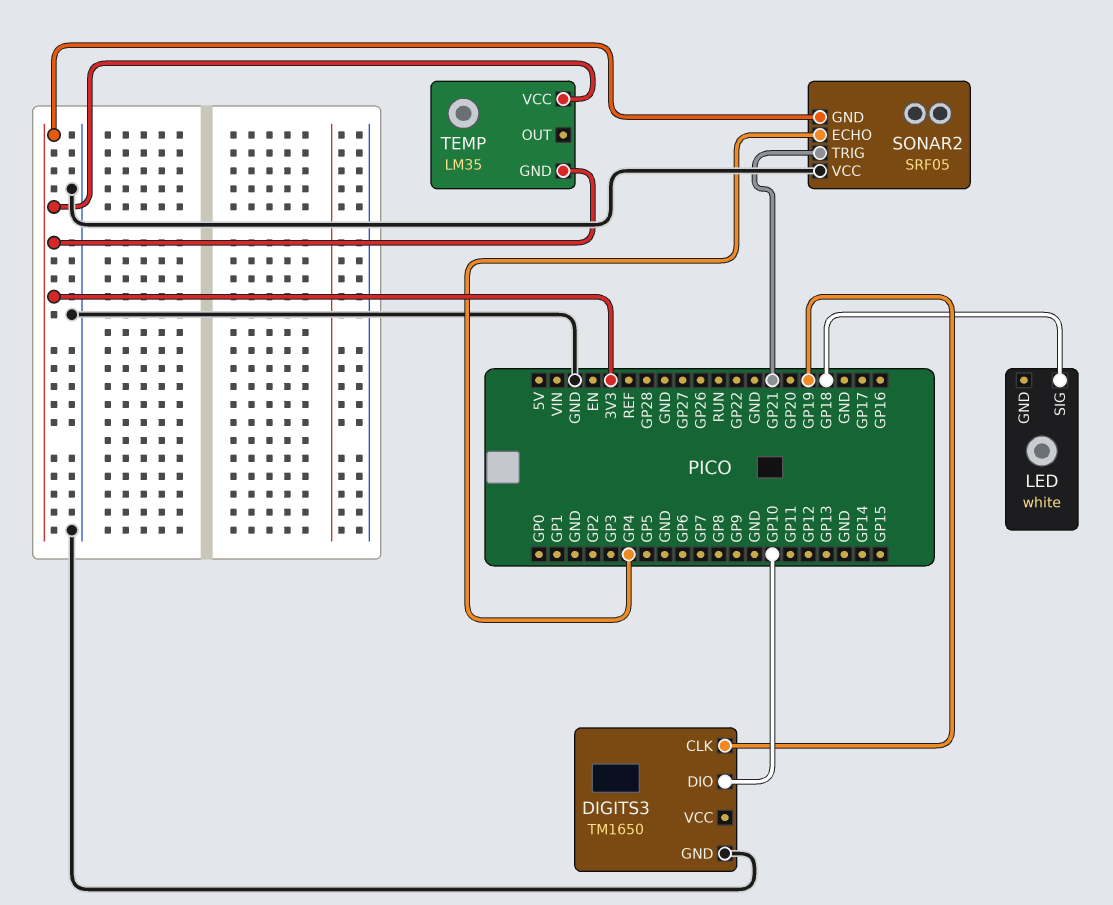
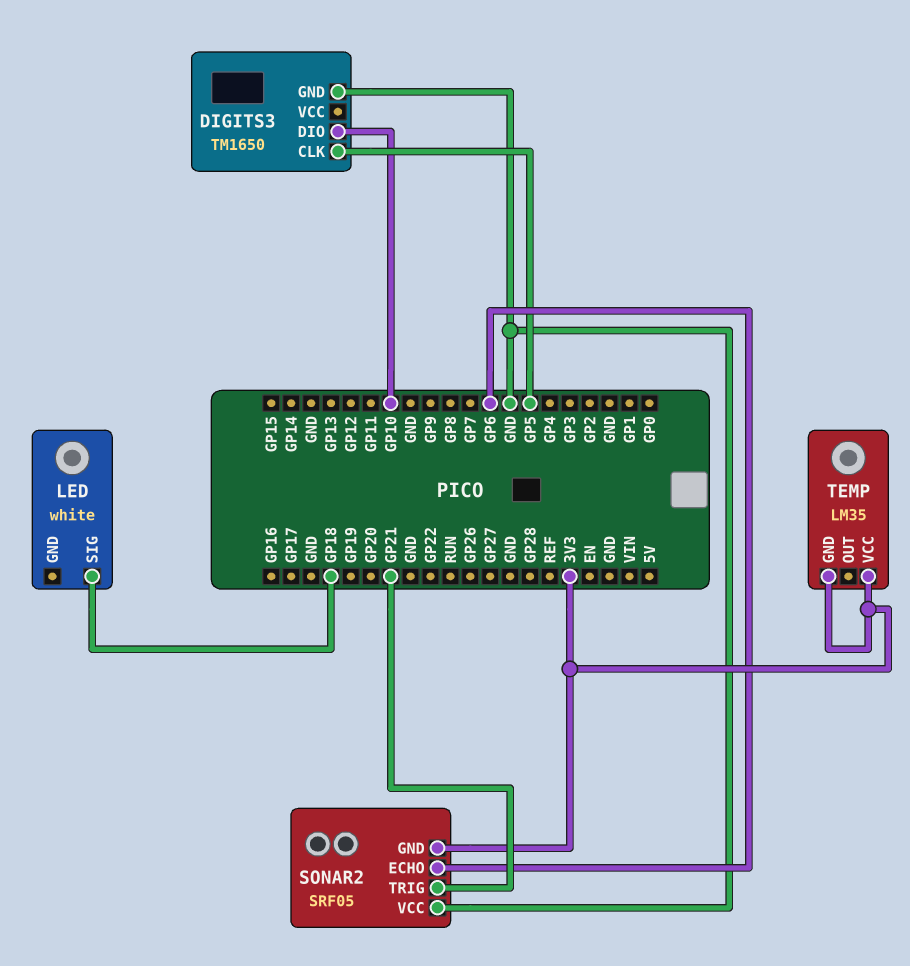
DIGITS3 pin CLK: GP19 -> GP5
SONAR2 pin ECHO: GP4 -> GP6

